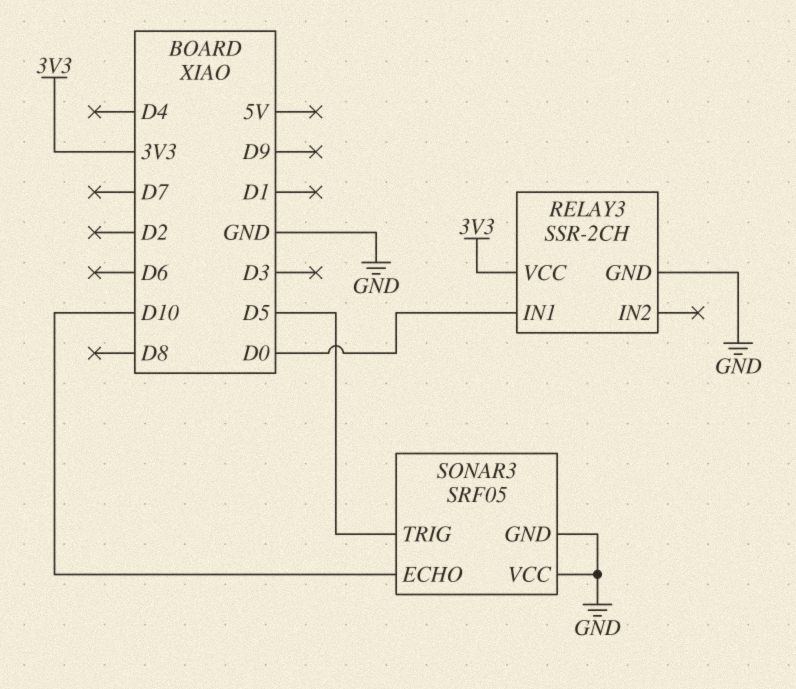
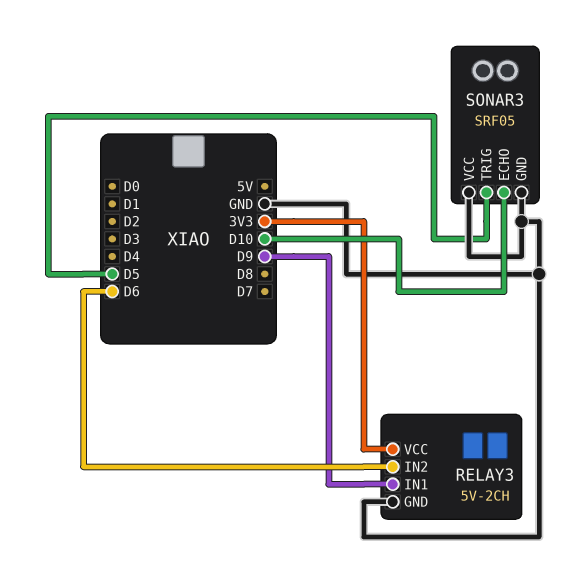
RELAY3: SSR-2CH -> 5V-2CH
RELAY3 pin IN1: D0 -> D9
RELAY3 pin IN2: none -> D6

